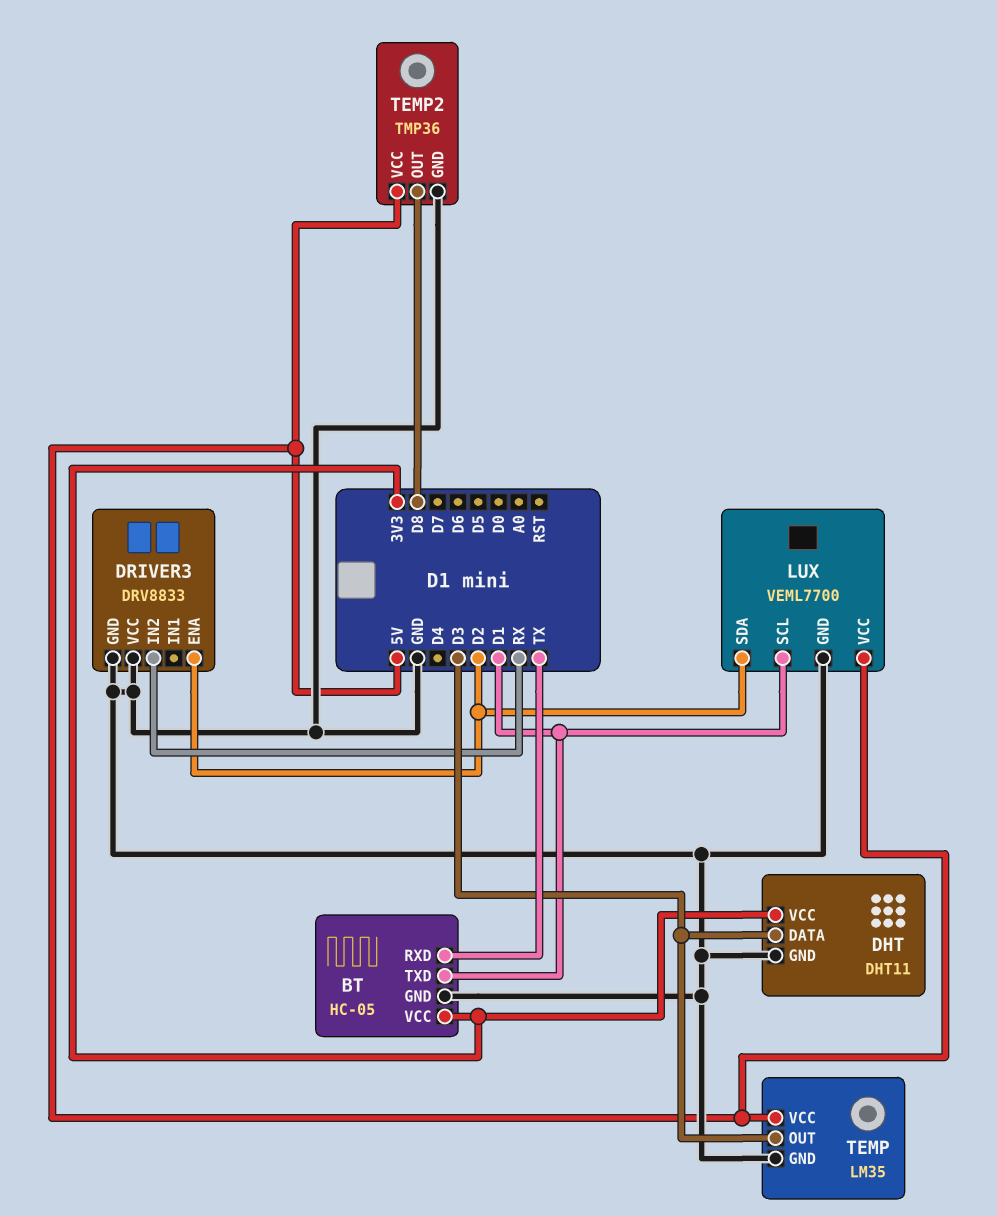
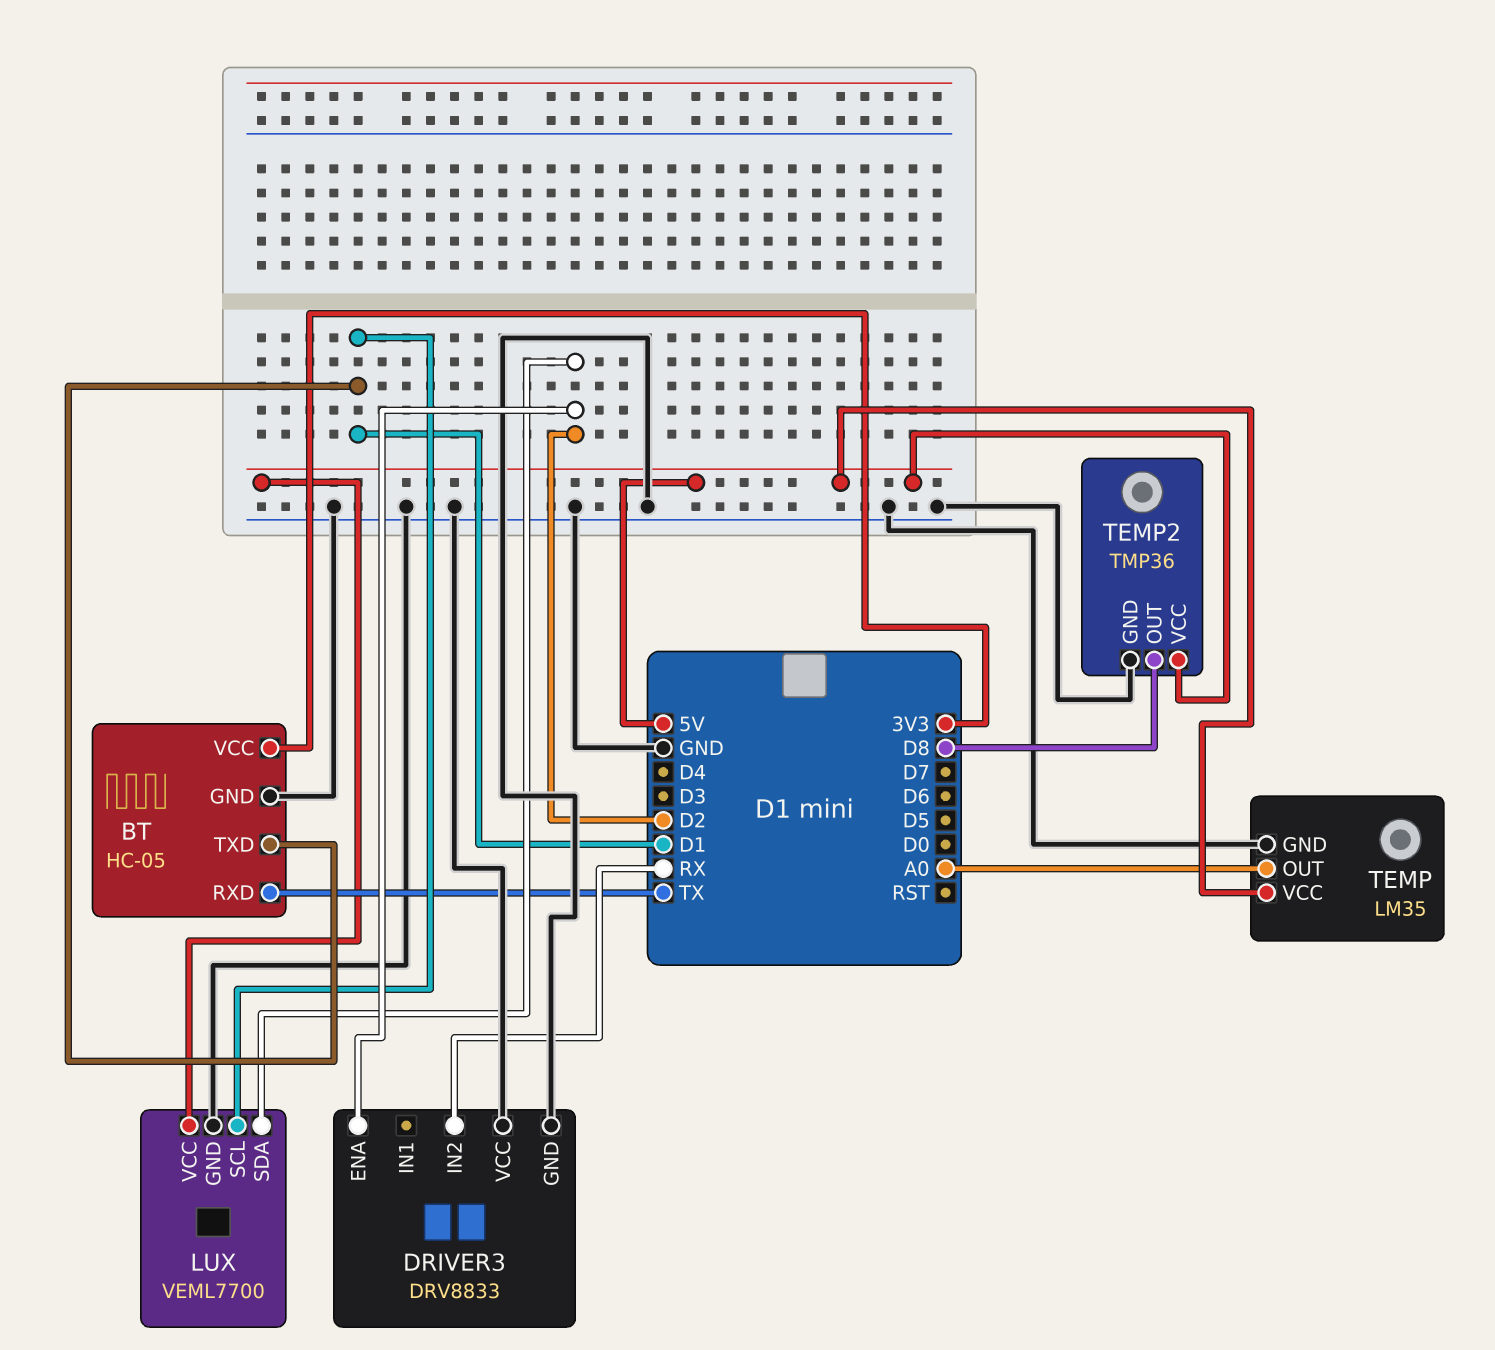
DHT: DHT11 -> none
DHT pin DATA: D3 -> none
DHT pin GND: GND -> none
DHT pin VCC: 3V3 -> none
TEMP pin OUT: D3 -> A0

